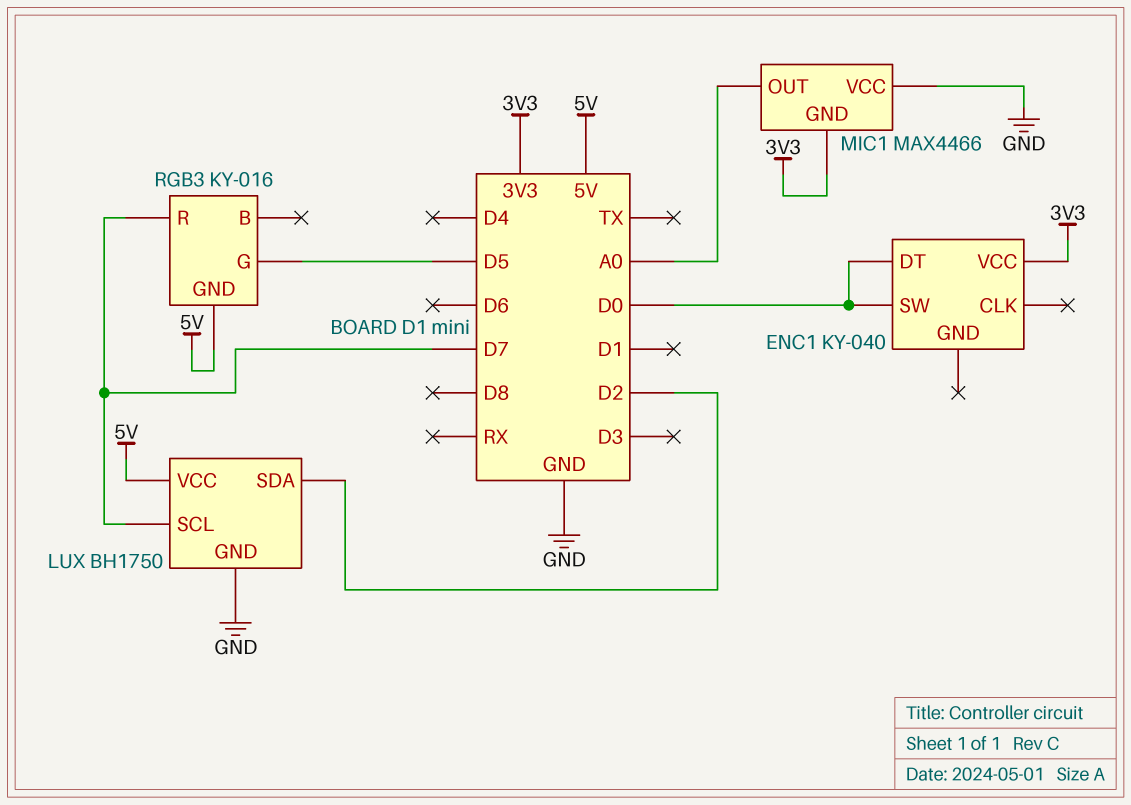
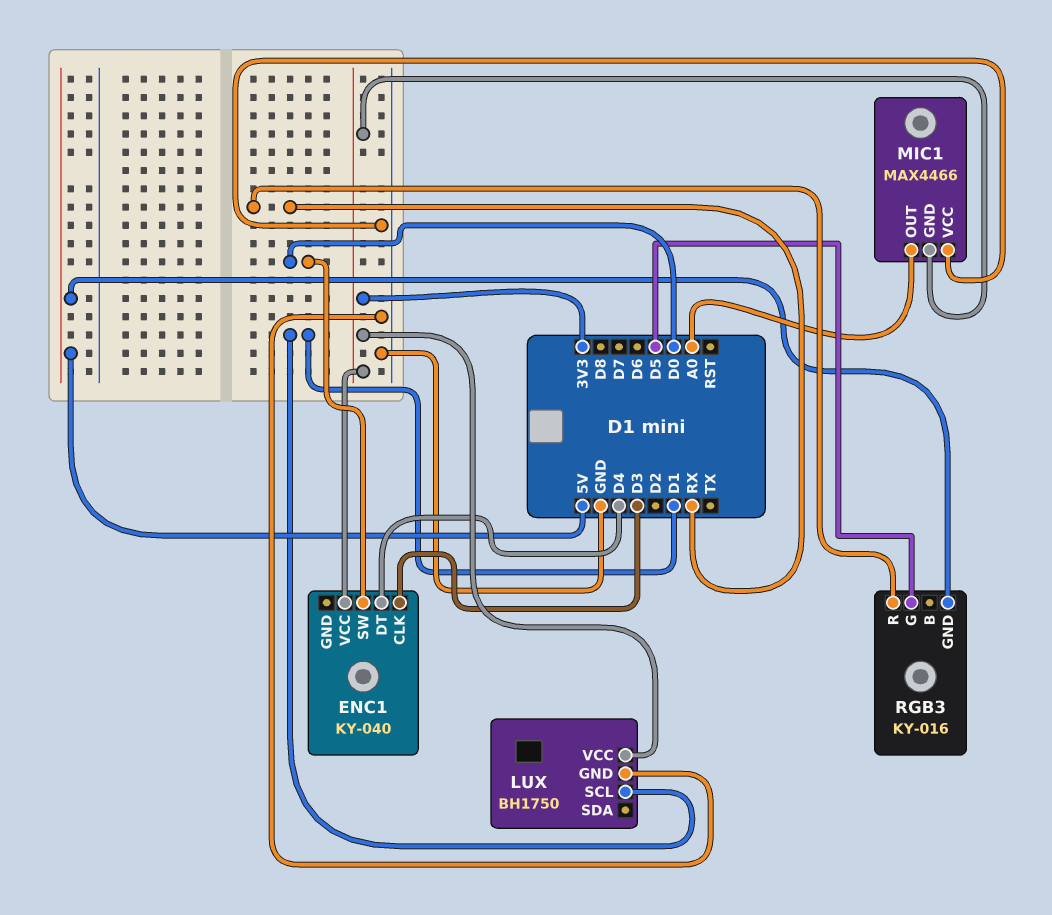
ENC1 pin CLK: none -> D3
ENC1 pin DT: D0 -> D4
LUX pin SCL: D7 -> D1
LUX pin SDA: D2 -> none
LUX pin VCC: 5V -> 3V3
RGB3 pin R: D7 -> RX

